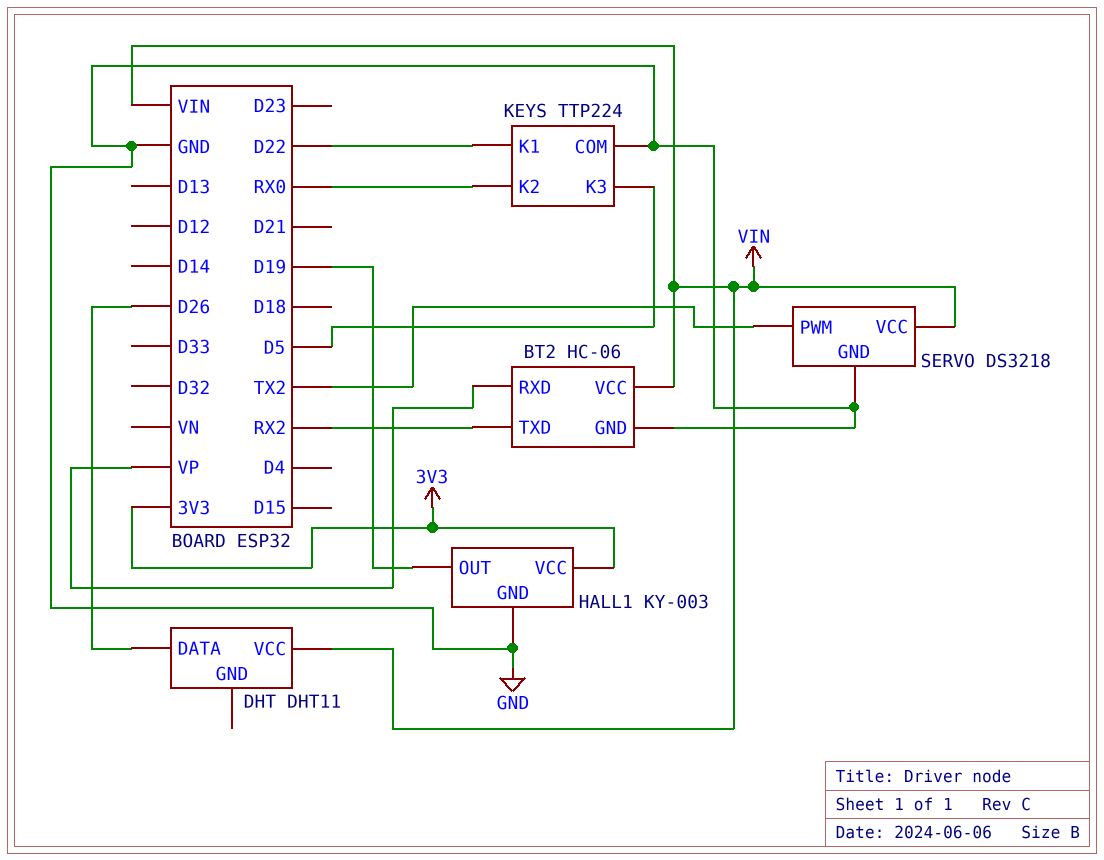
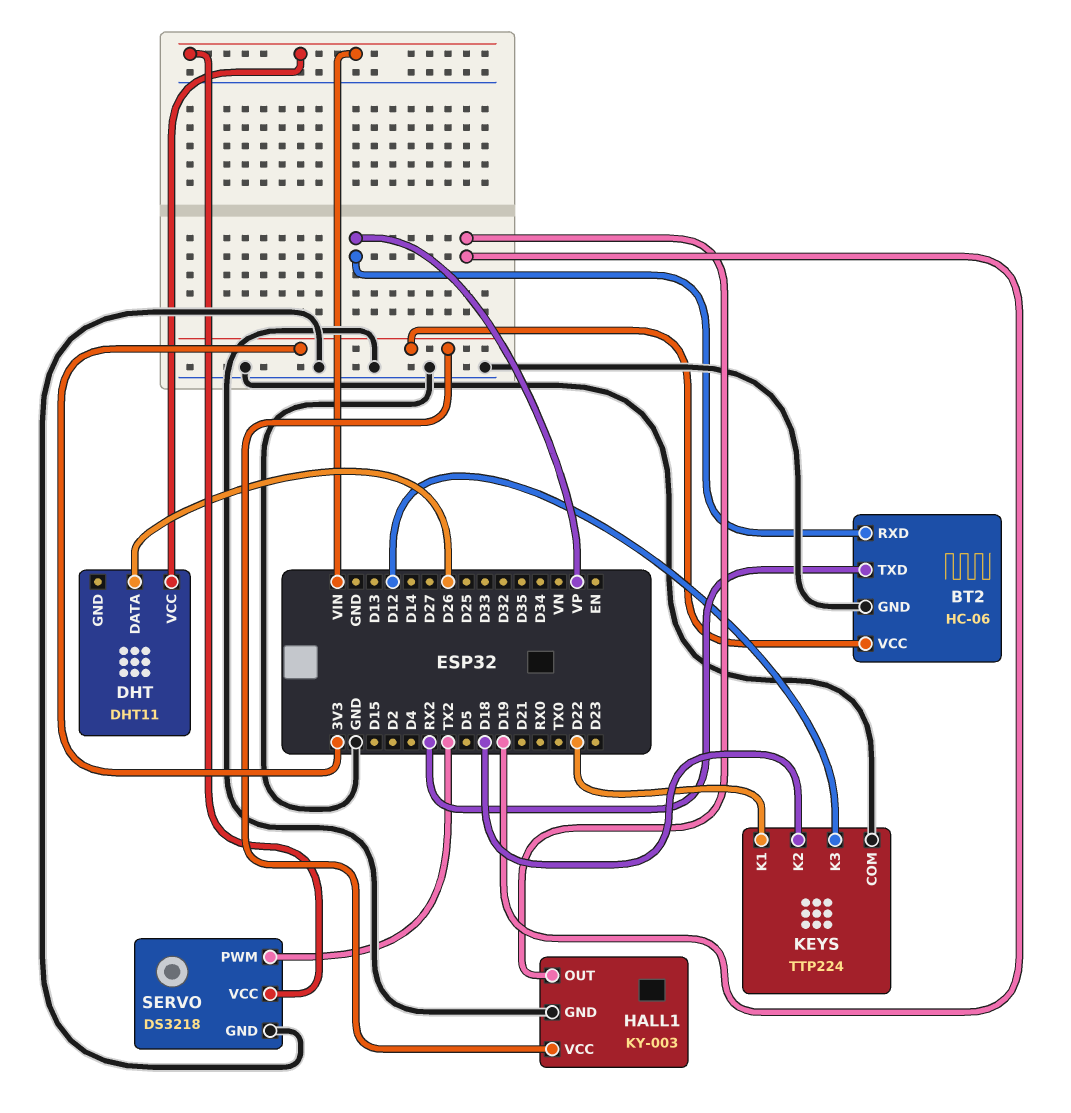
BT2 pin VCC: VIN -> 3V3
KEYS pin K2: RX0 -> D18
KEYS pin K3: D5 -> D12

